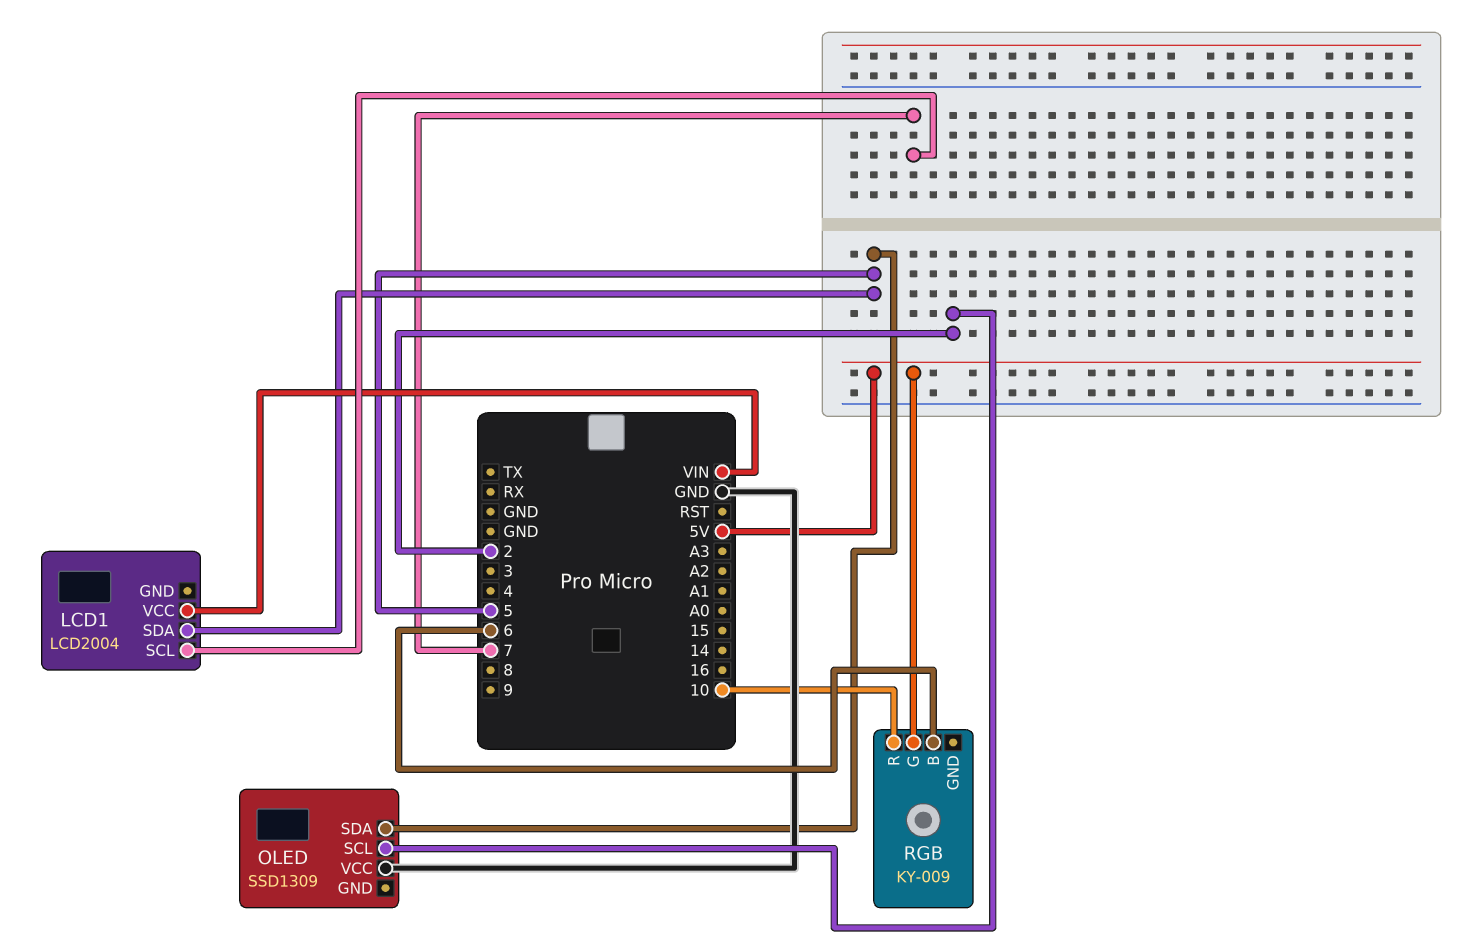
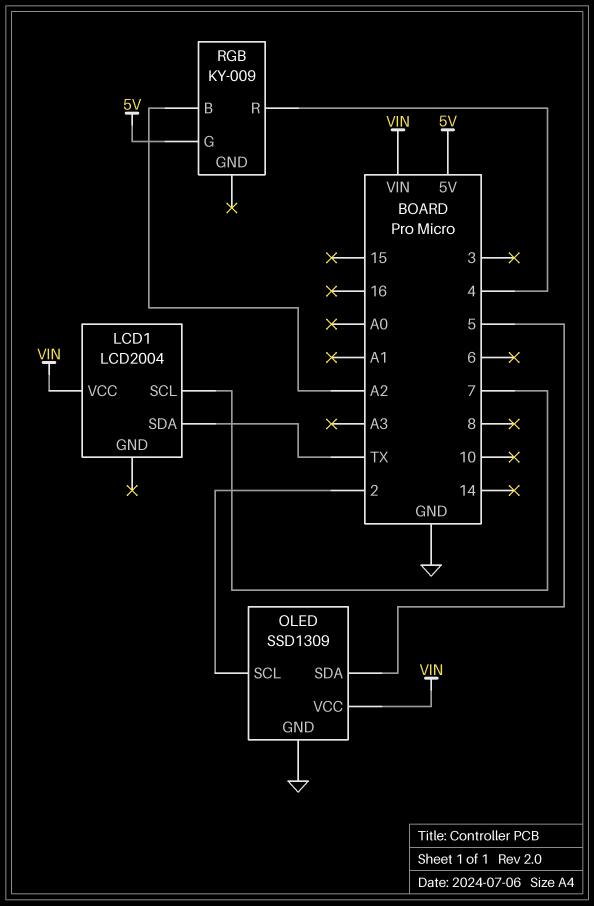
LCD1 pin SDA: 5 -> TX
OLED pin GND: none -> GND
OLED pin VCC: GND -> VIN
RGB pin B: 6 -> A2
RGB pin R: 10 -> 4

